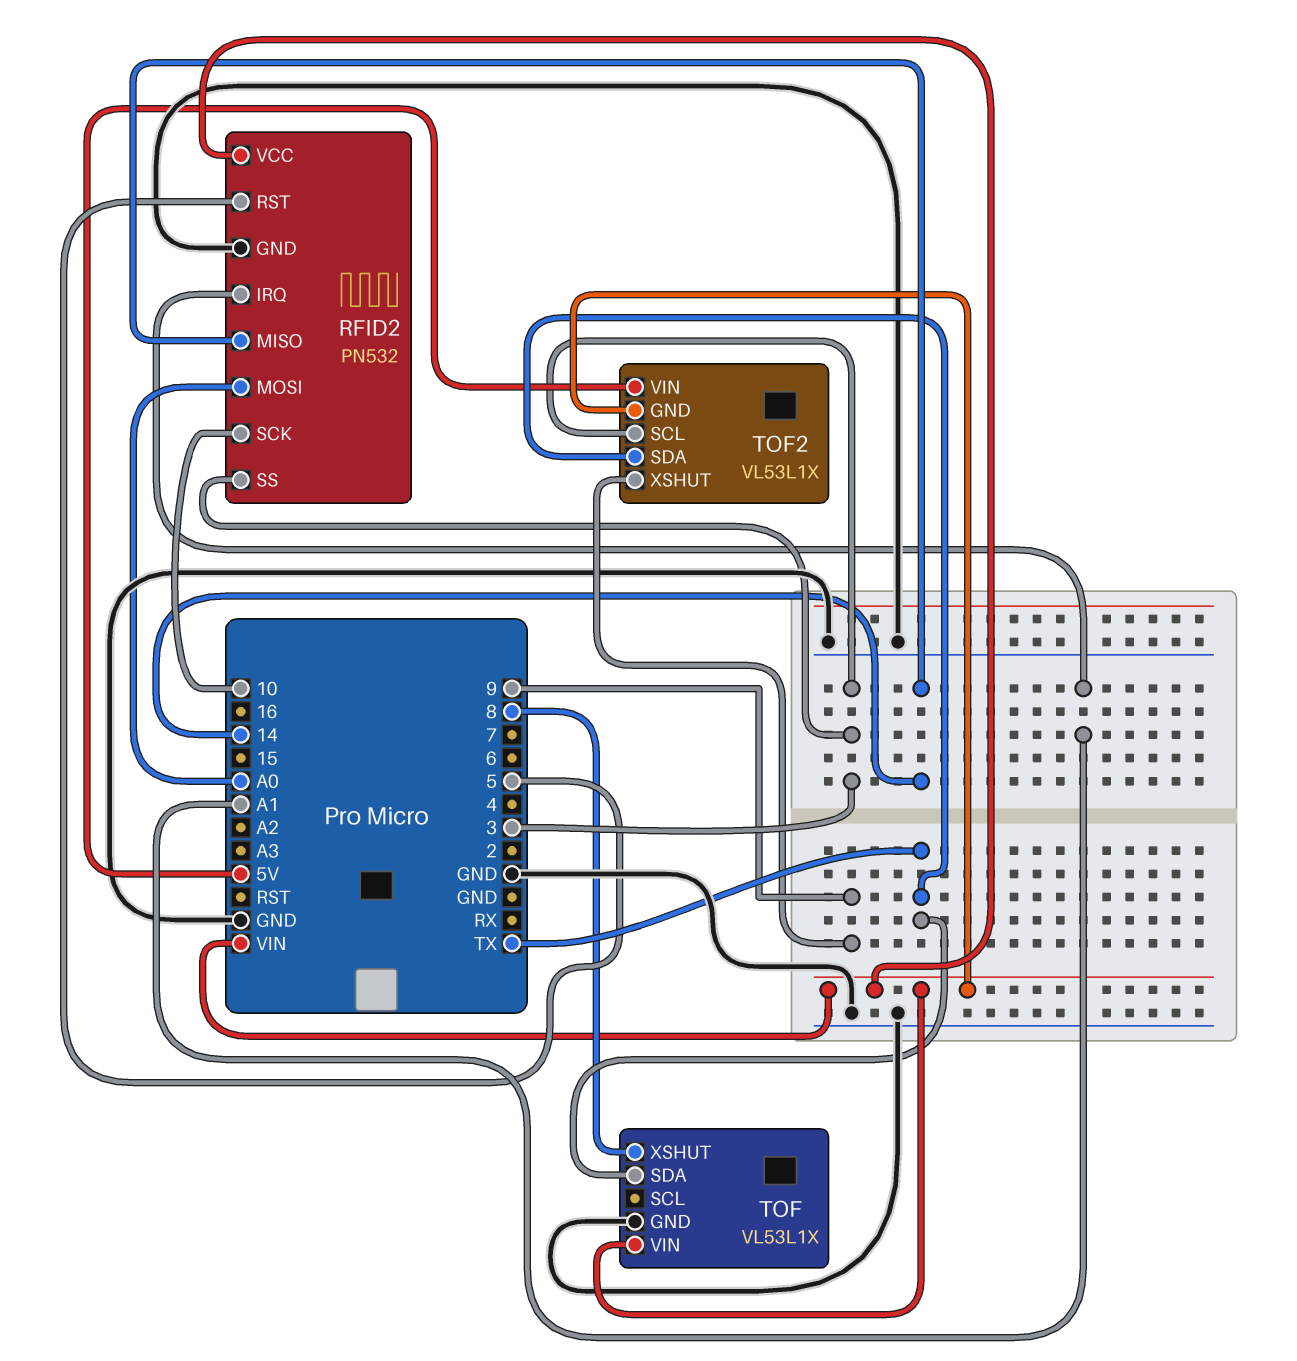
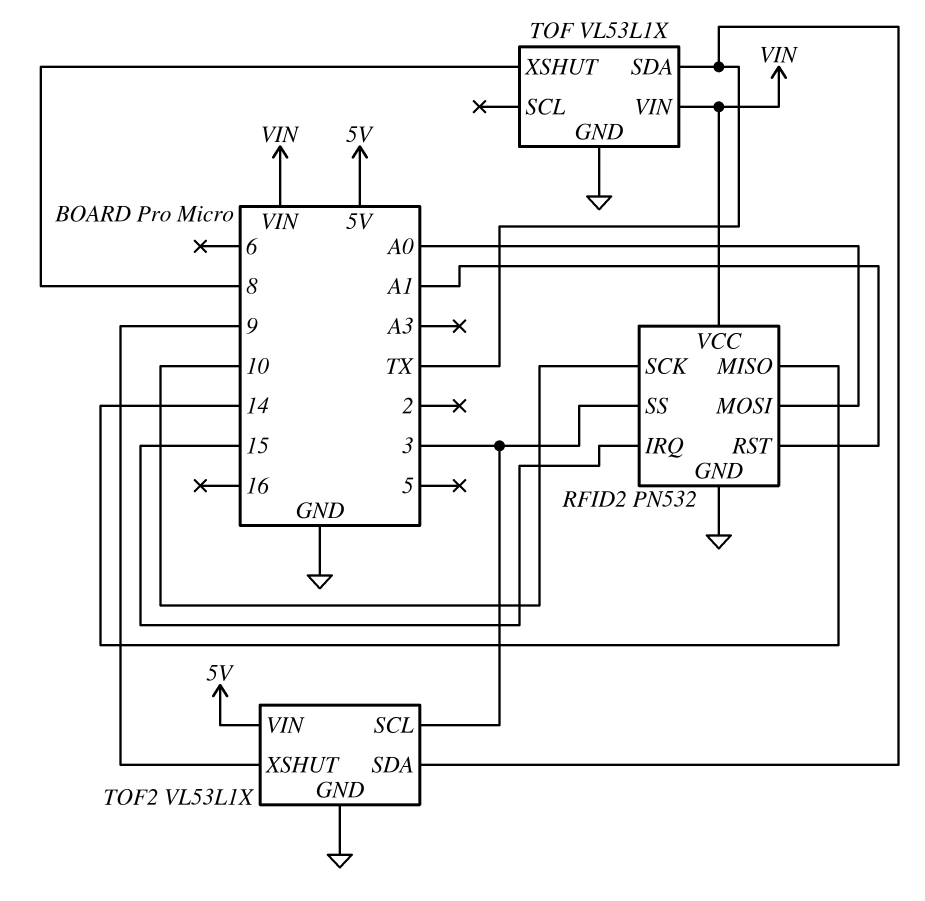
RFID2 pin IRQ: A1 -> 15
RFID2 pin RST: 5 -> A1
TOF2 pin GND: VIN -> GND

